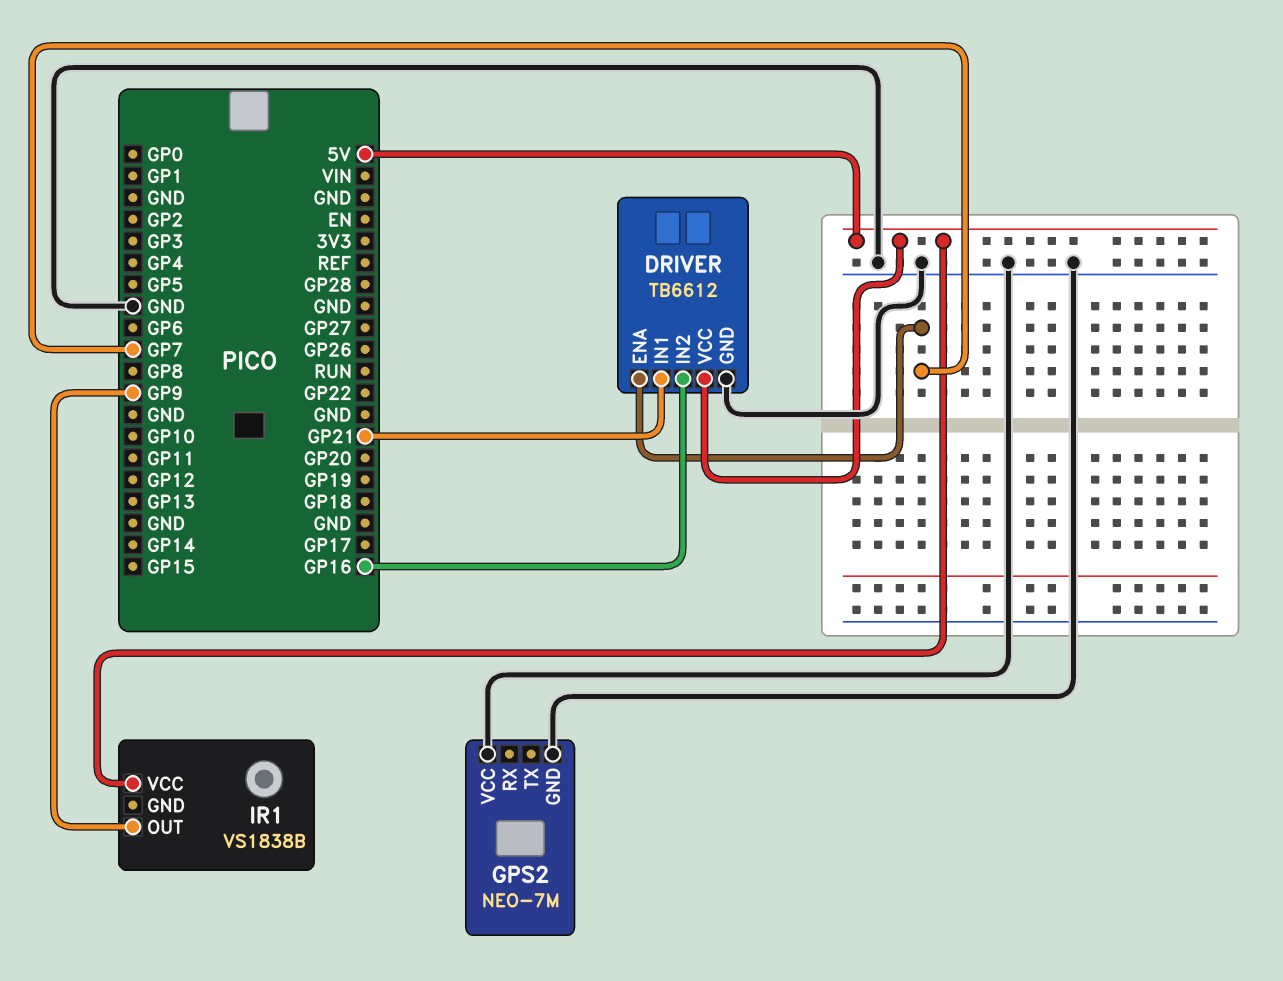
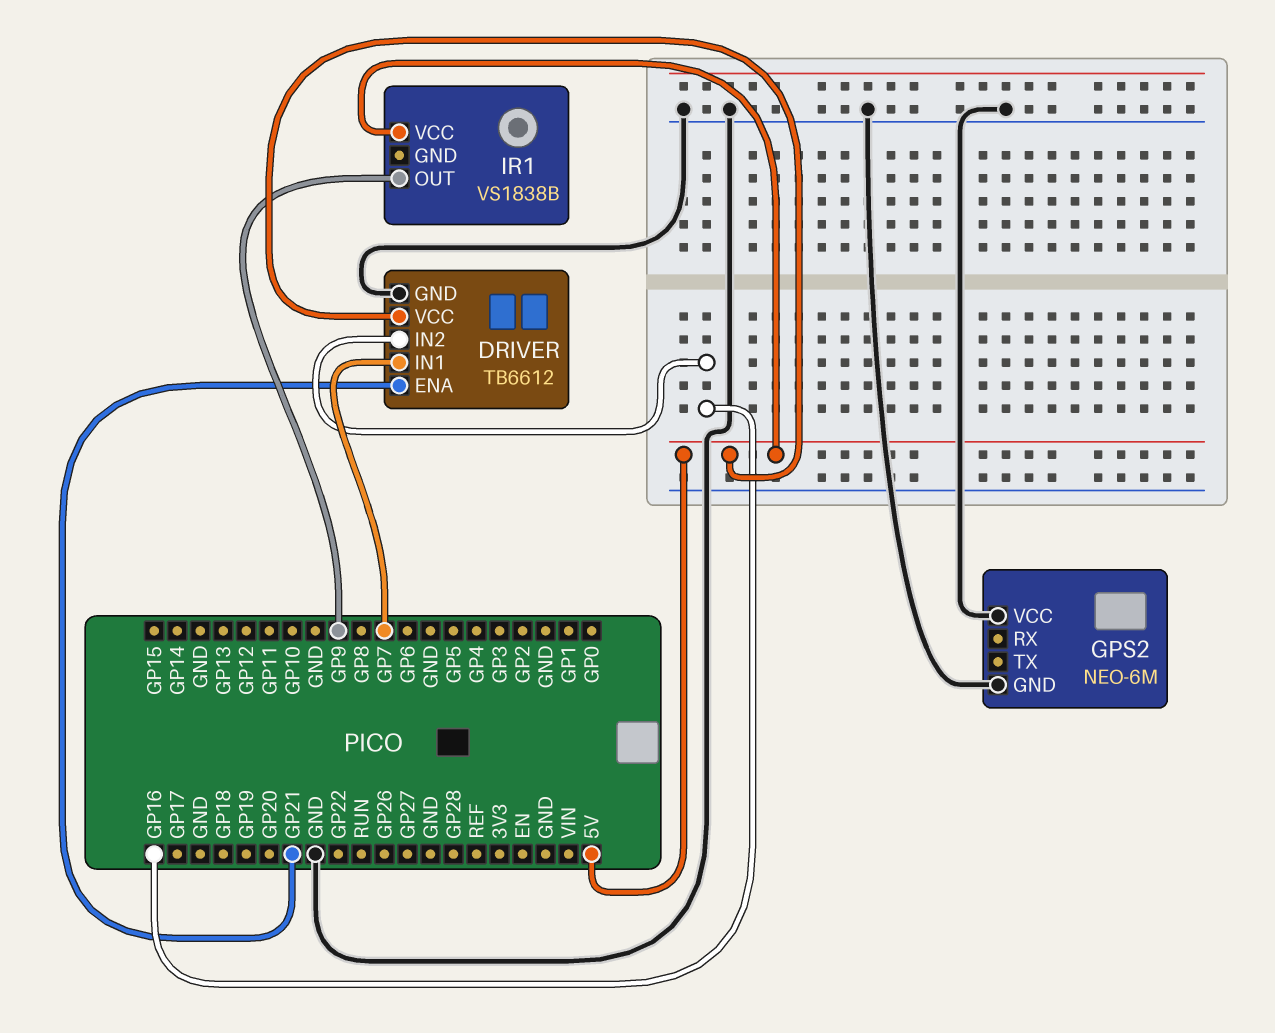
DRIVER pin ENA: GP7 -> GP21
DRIVER pin IN1: GP21 -> GP7
GPS2: NEO-7M -> NEO-6M

